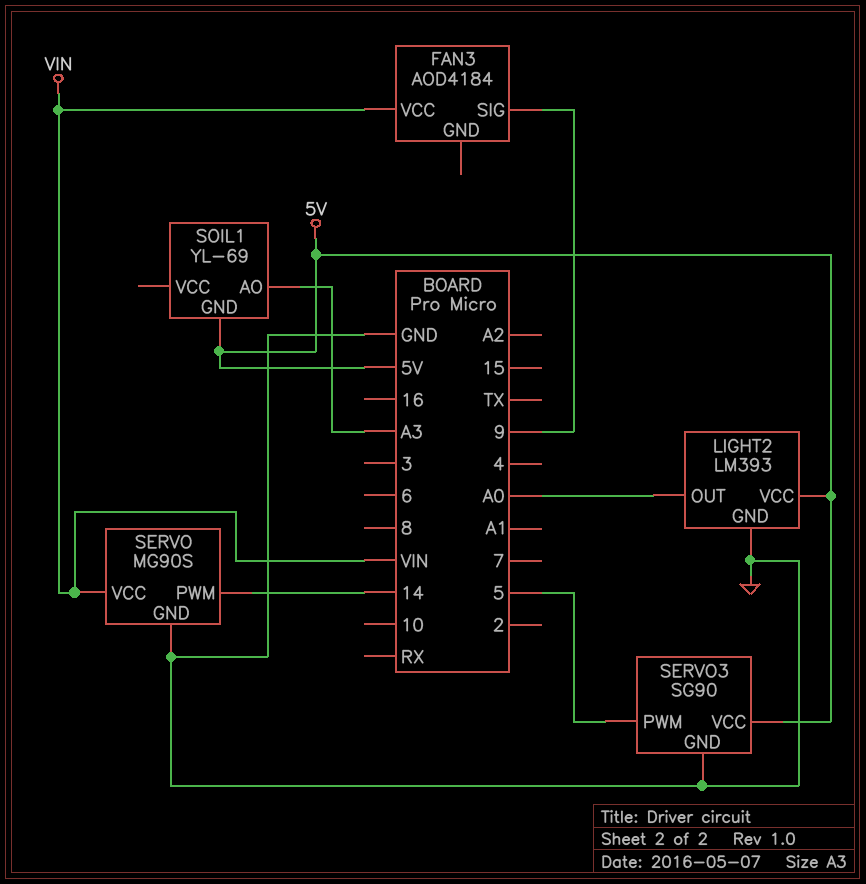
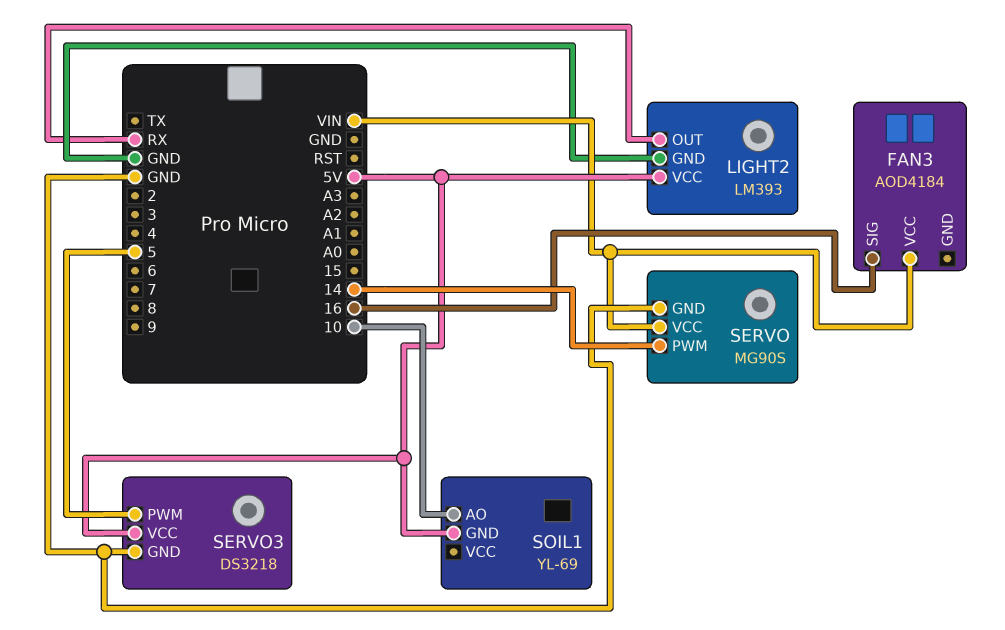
FAN3 pin SIG: 9 -> 16
LIGHT2 pin OUT: A0 -> RX
SERVO3: SG90 -> DS3218
SOIL1 pin AO: A3 -> 10

